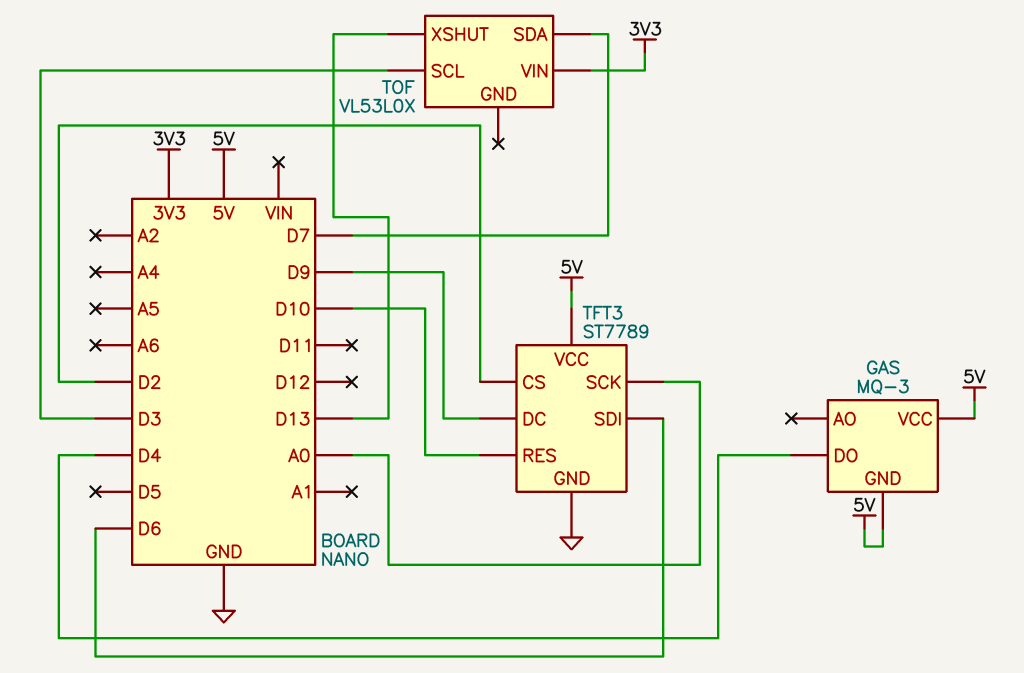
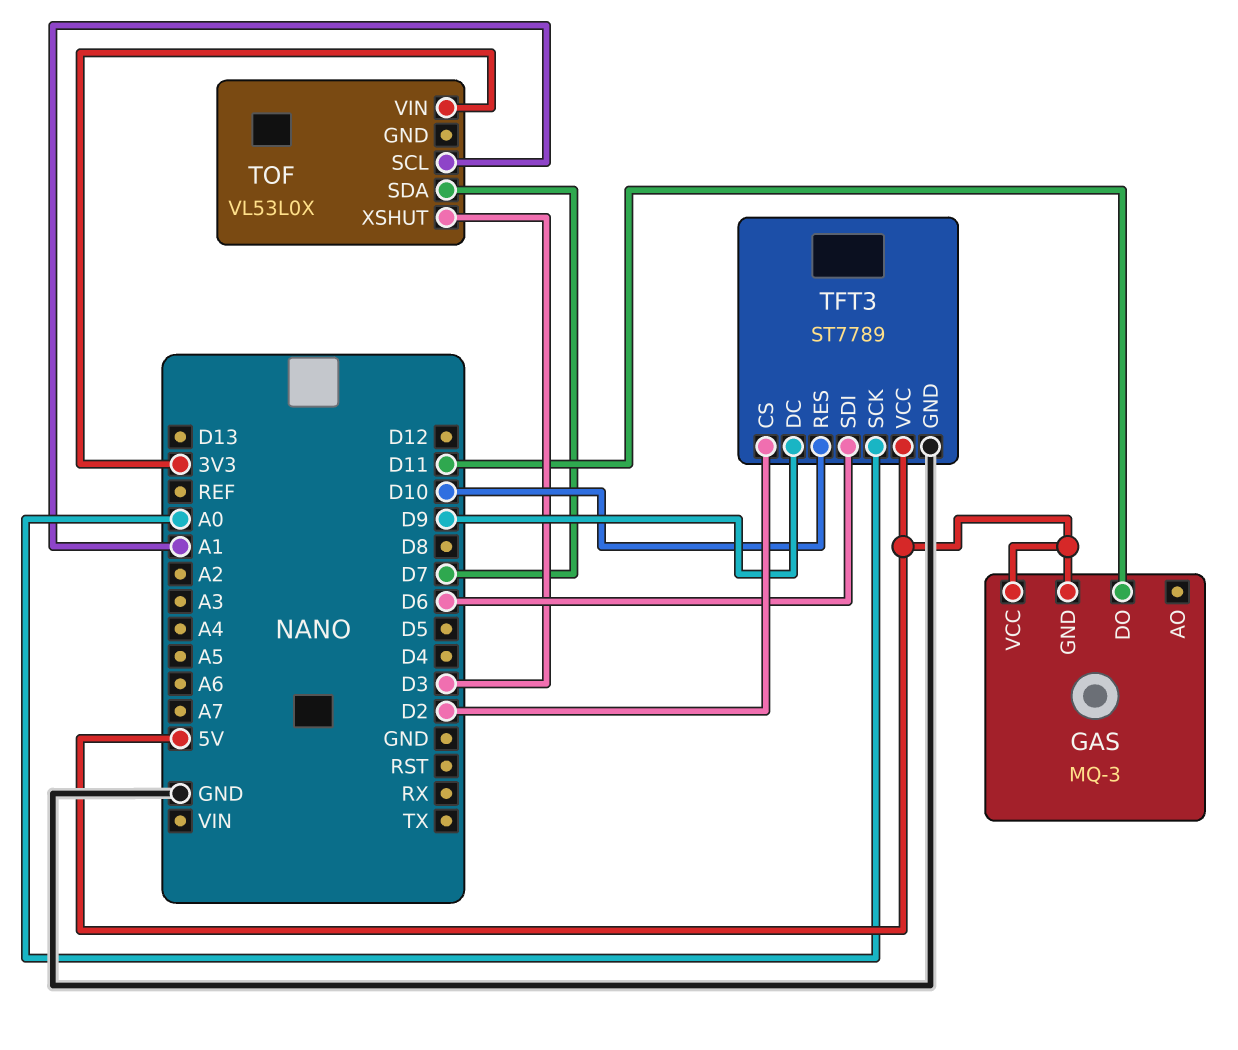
GAS pin DO: D4 -> D11
TOF pin SCL: D3 -> A1
TOF pin XSHUT: D13 -> D3

